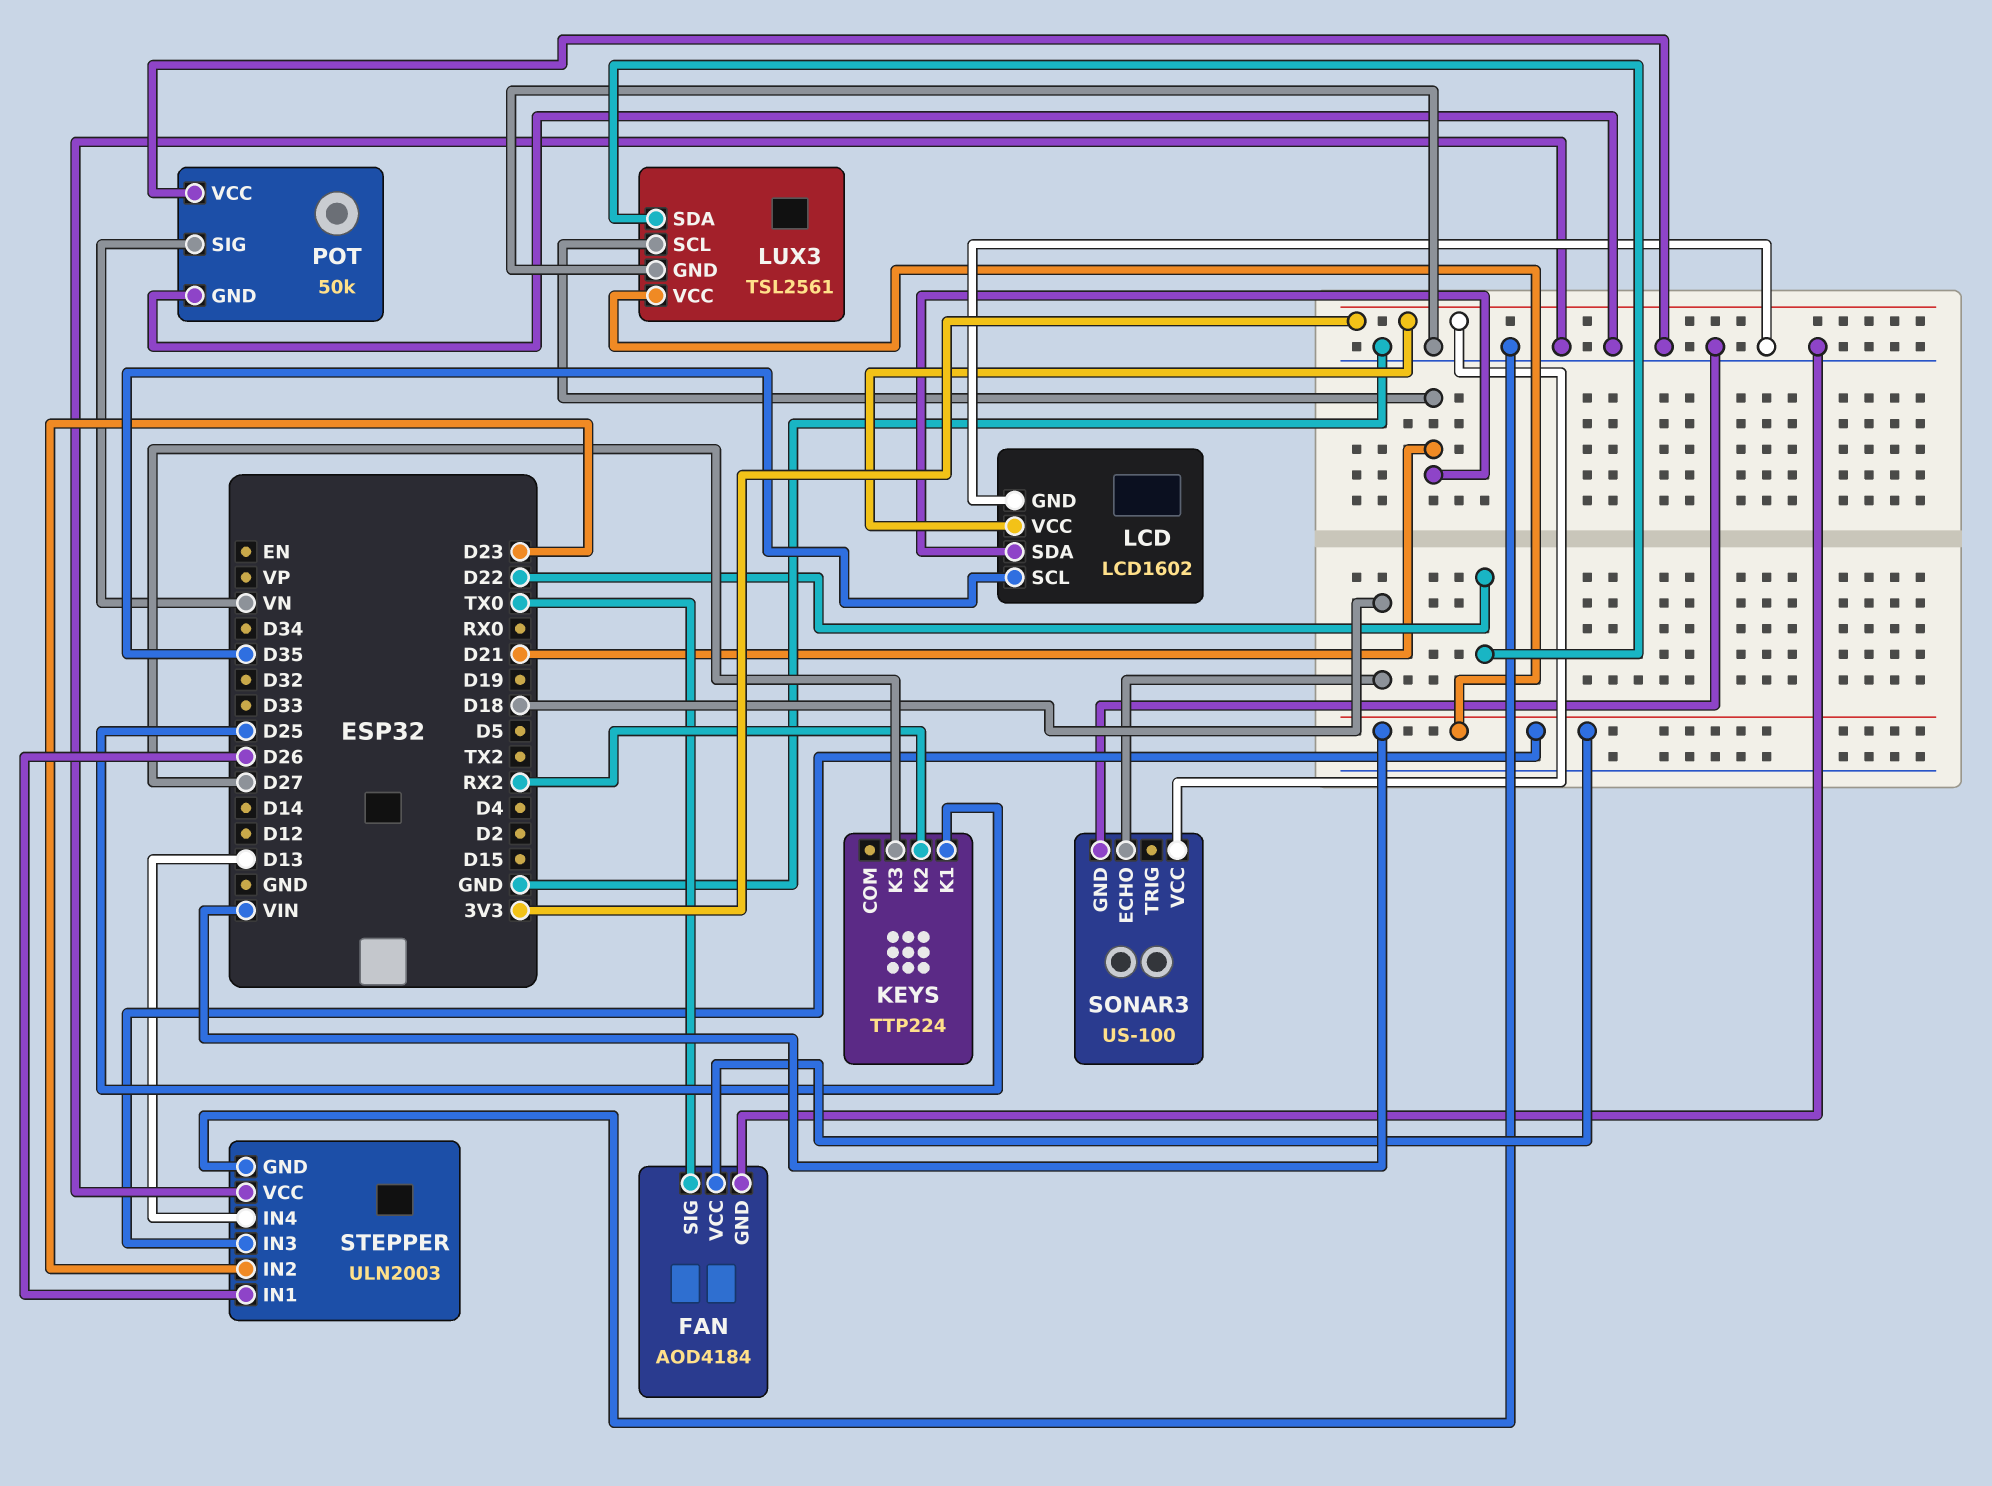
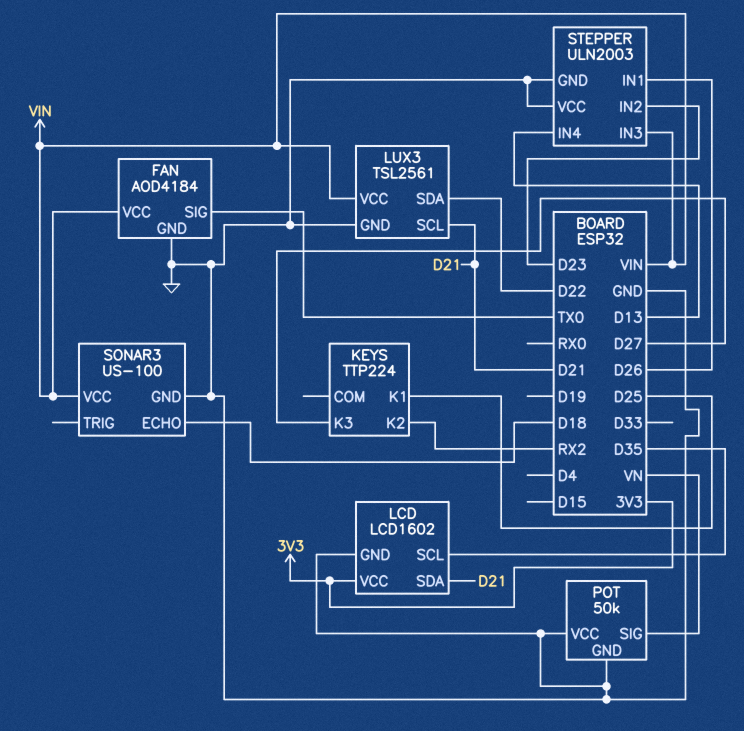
SONAR3 pin VCC: 3V3 -> VIN

